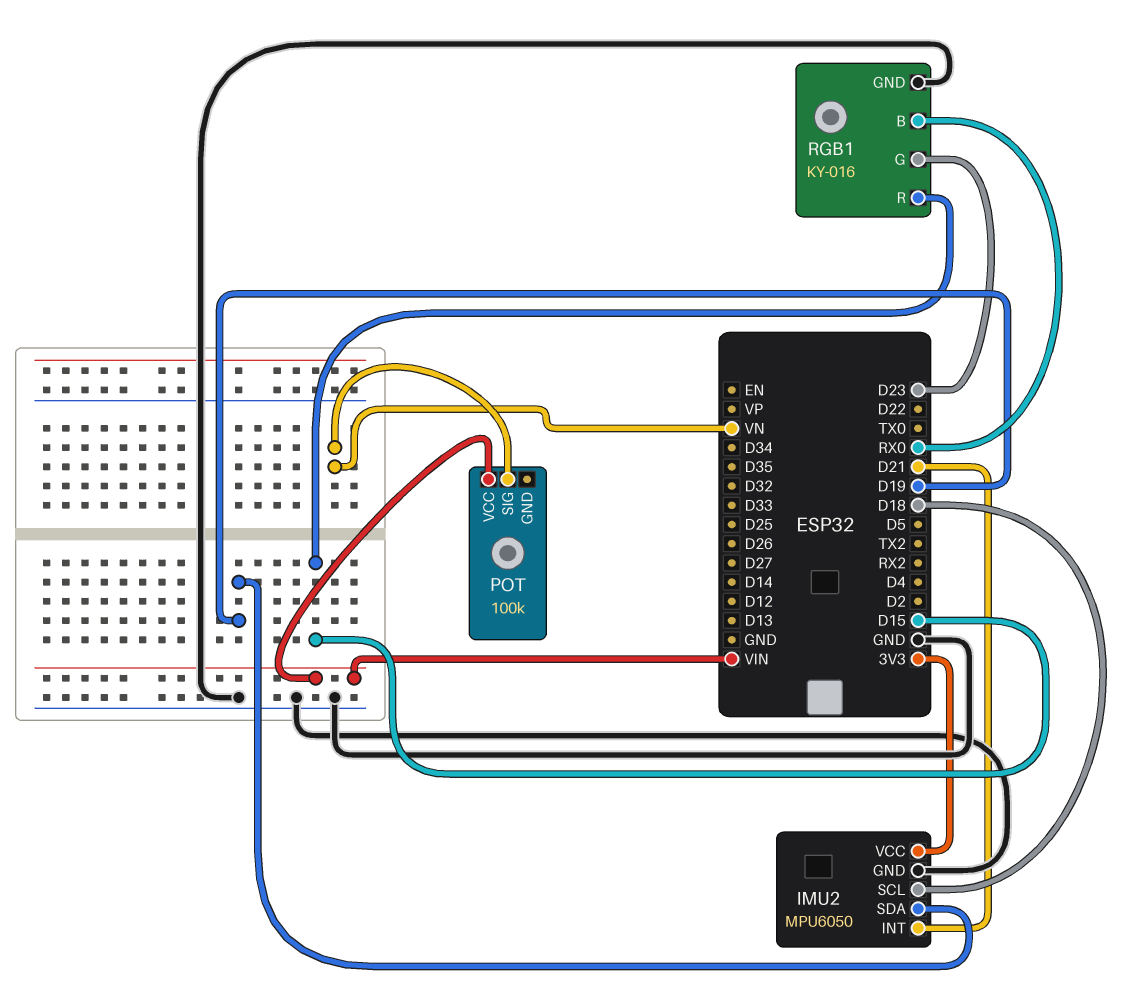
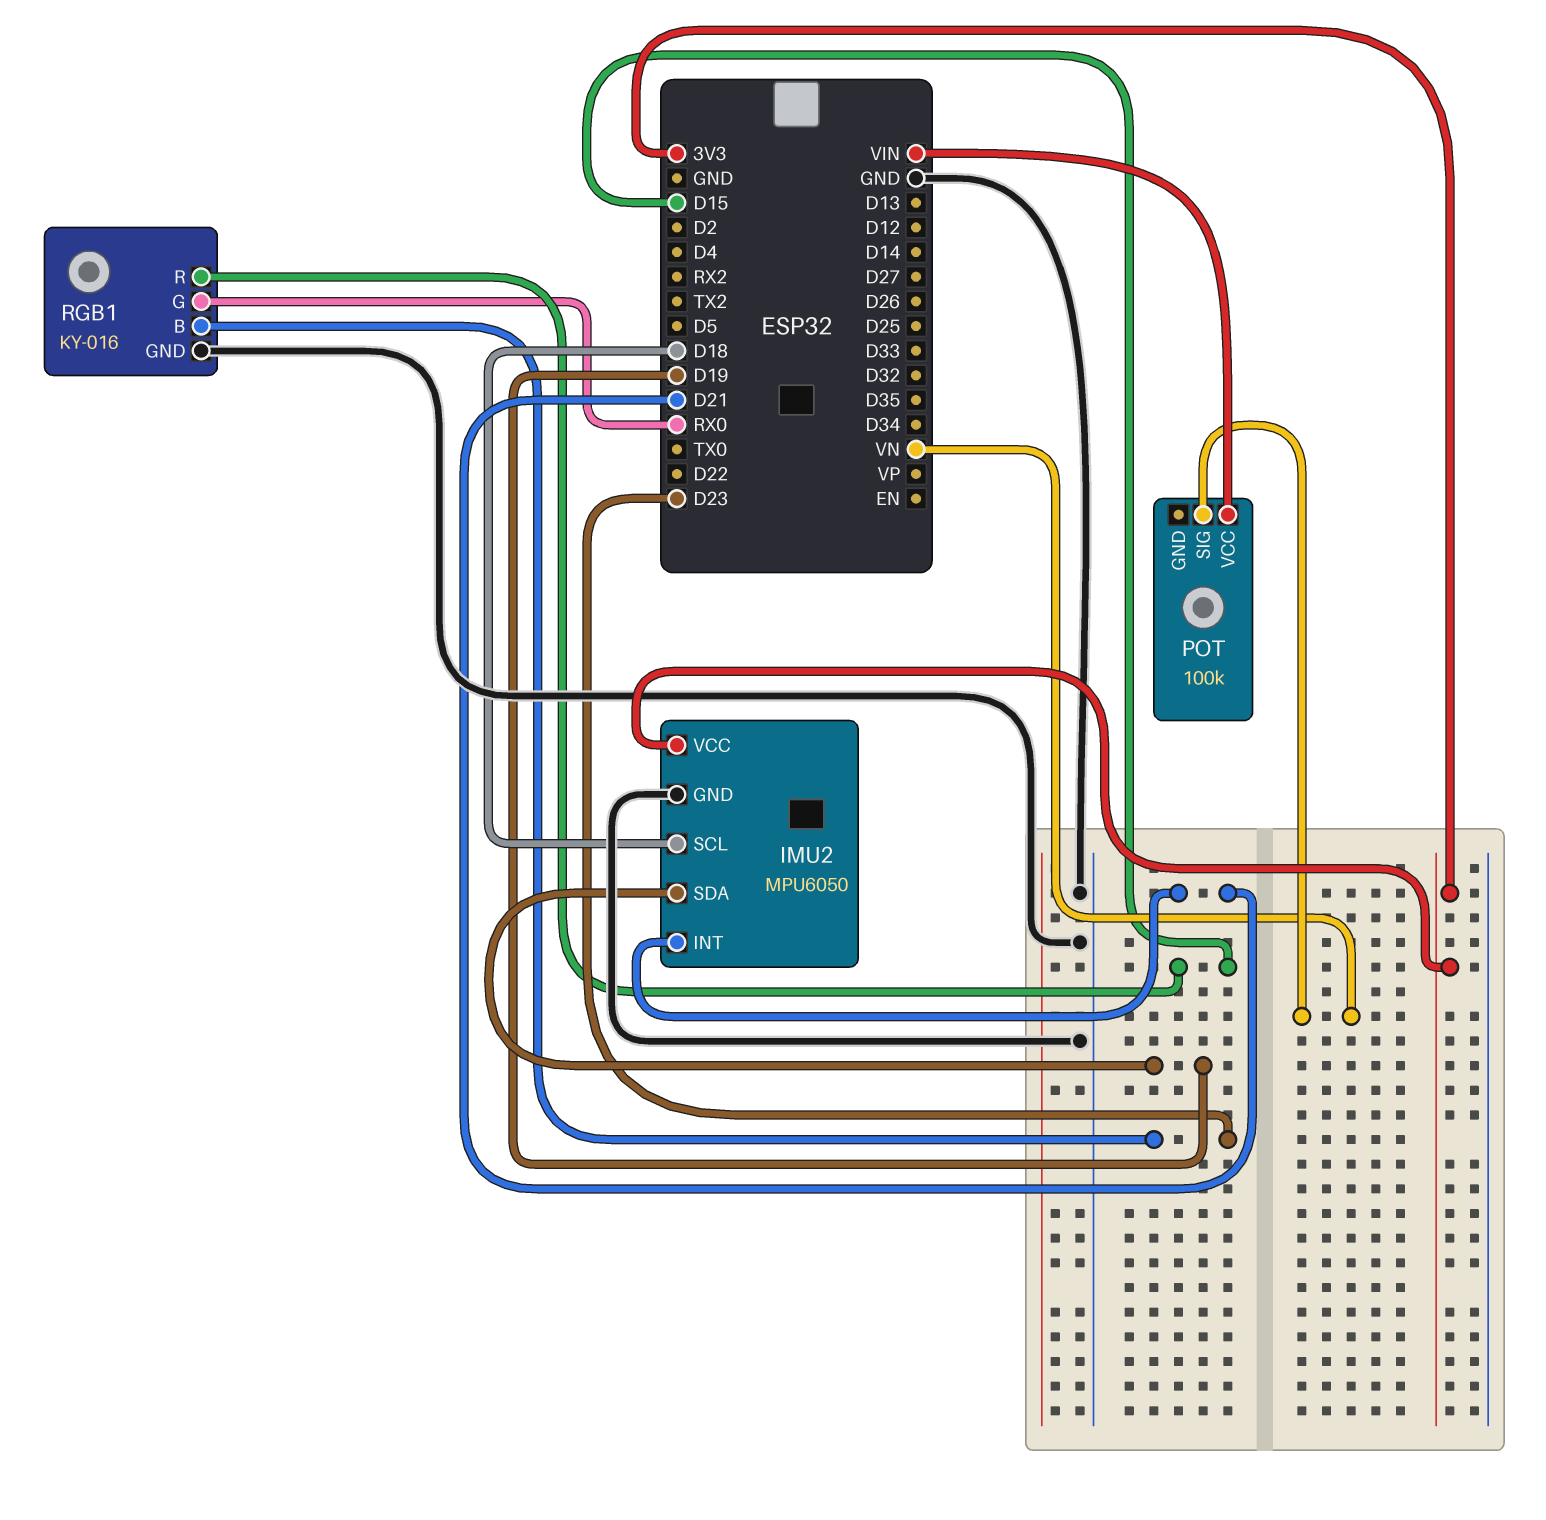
RGB1 pin B: RX0 -> D23
RGB1 pin G: D23 -> RX0

